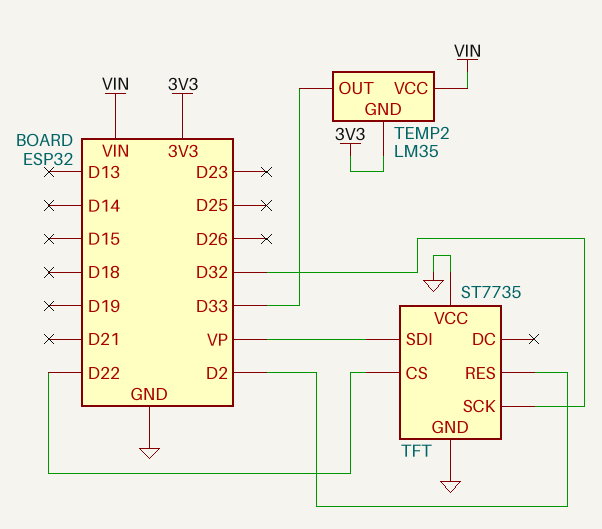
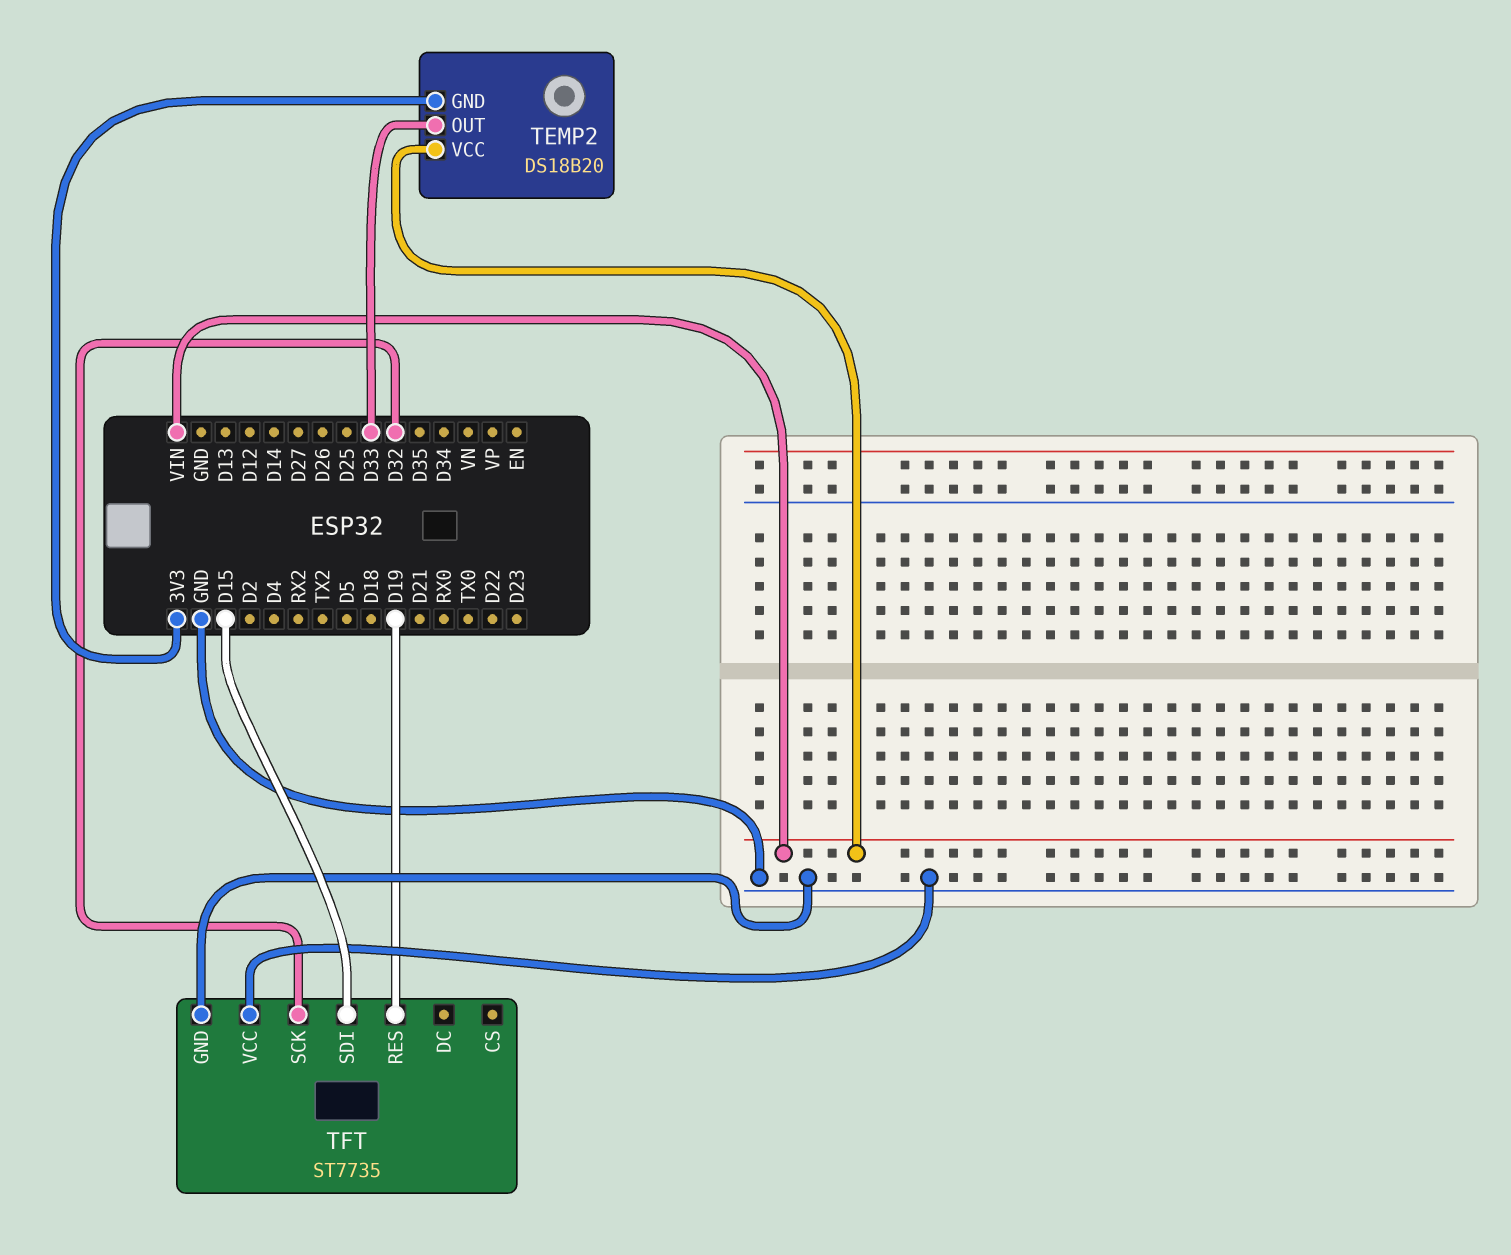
TEMP2: LM35 -> DS18B20
TFT pin CS: D22 -> none
TFT pin RES: D2 -> D19
TFT pin SDI: VP -> D15

